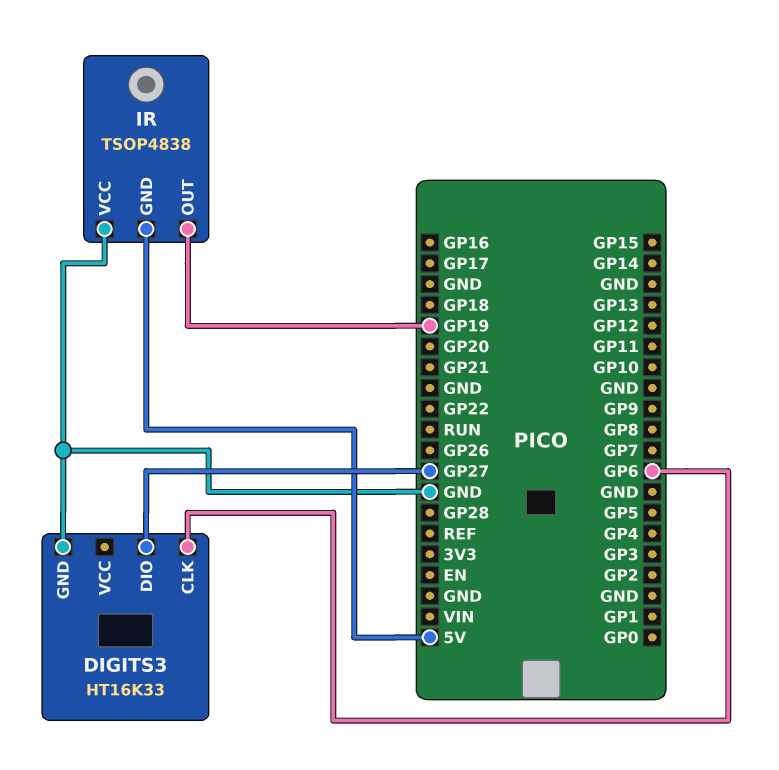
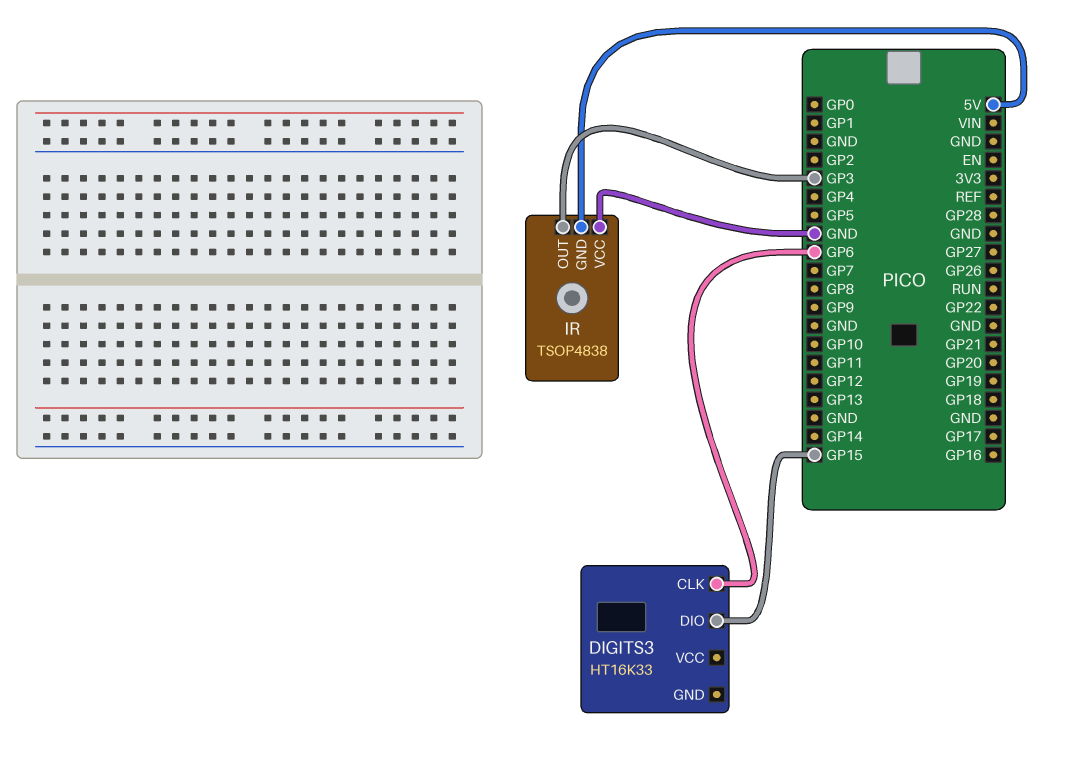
DIGITS3 pin DIO: GP27 -> GP15
DIGITS3 pin GND: GND -> none
IR pin OUT: GP19 -> GP3

